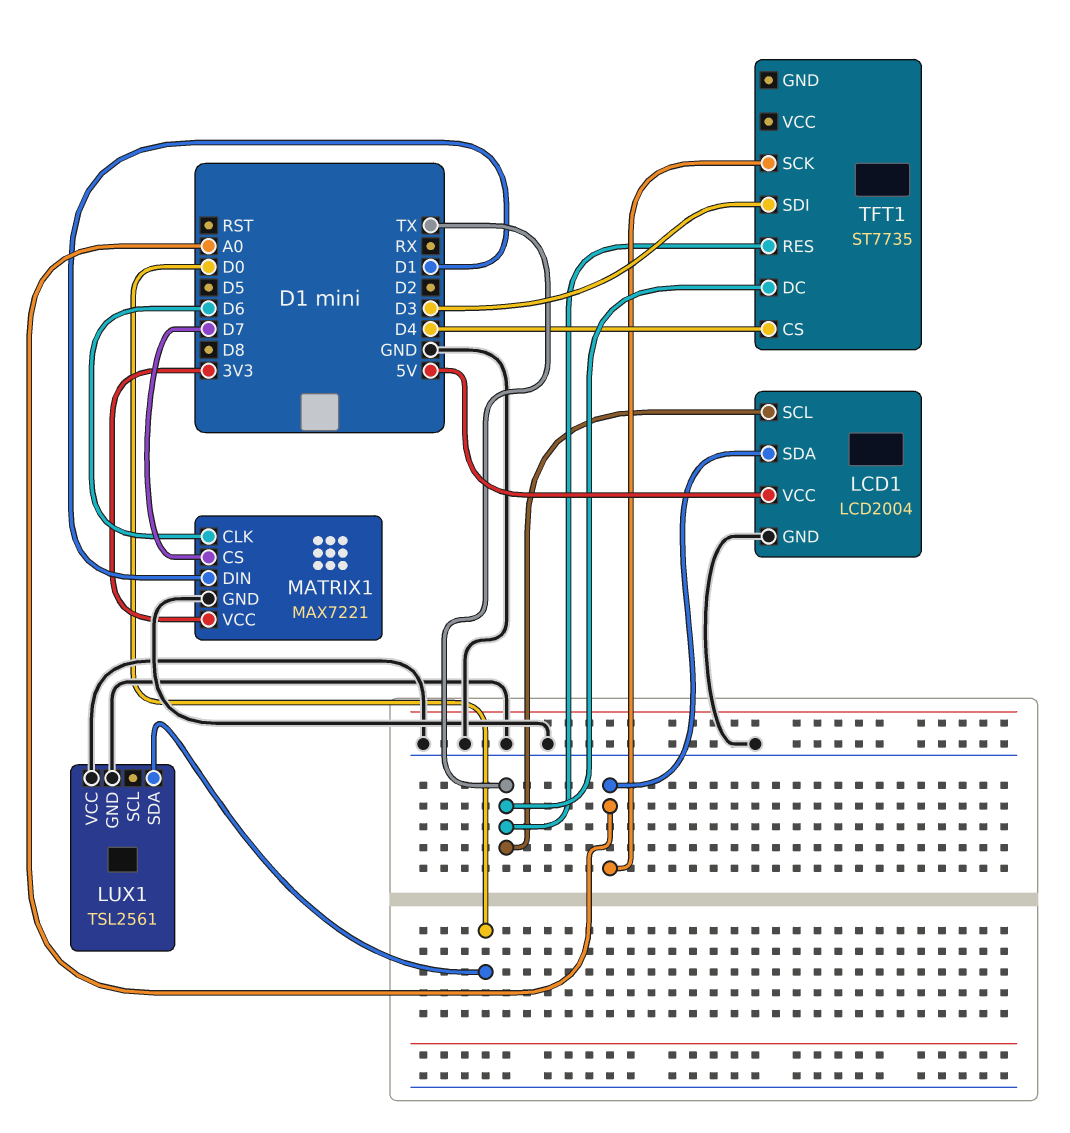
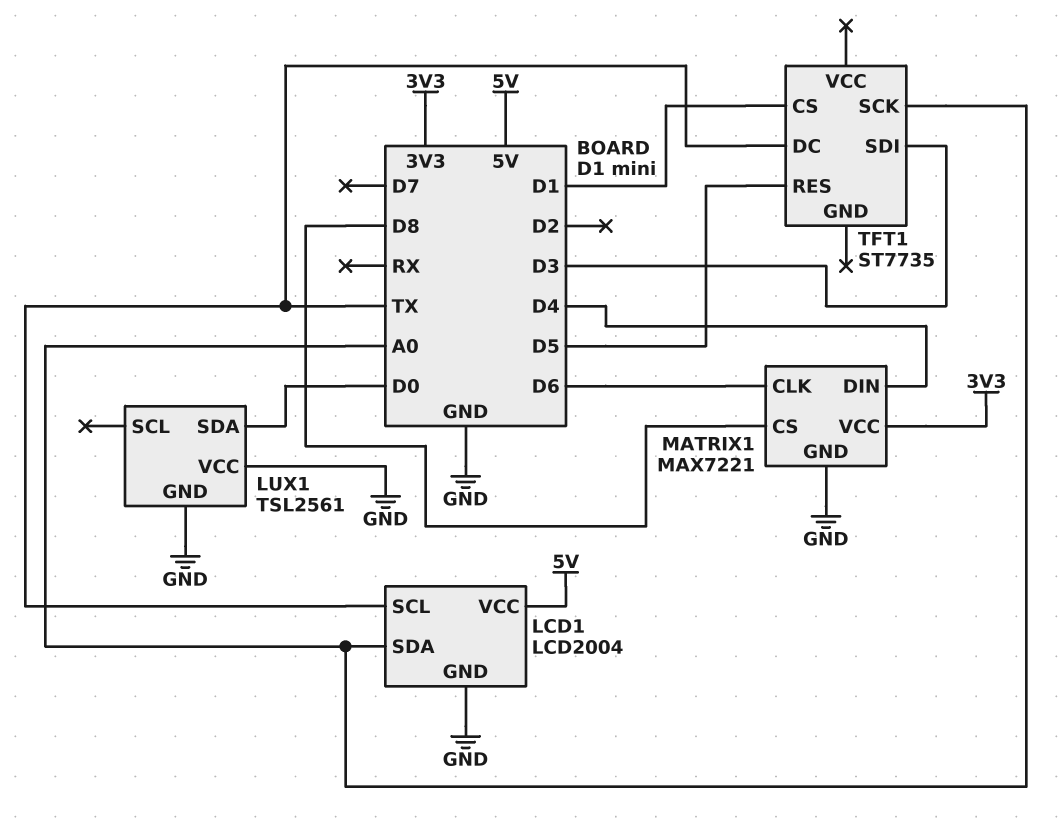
MATRIX1 pin CS: D7 -> D8
MATRIX1 pin DIN: D1 -> D4
TFT1 pin CS: D4 -> D1
TFT1 pin RES: TX -> D5

